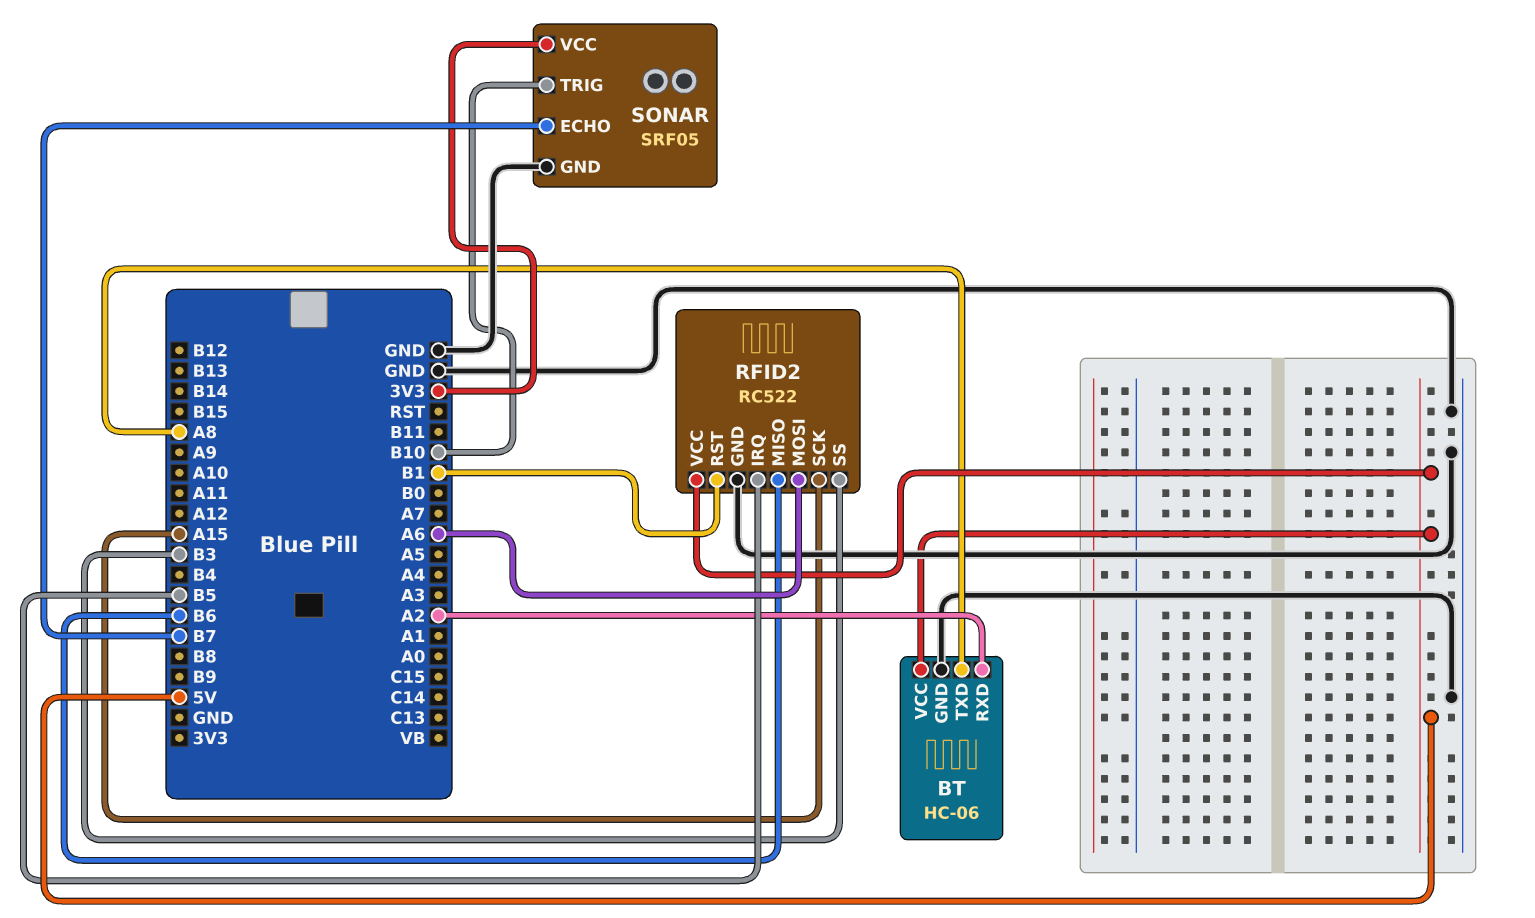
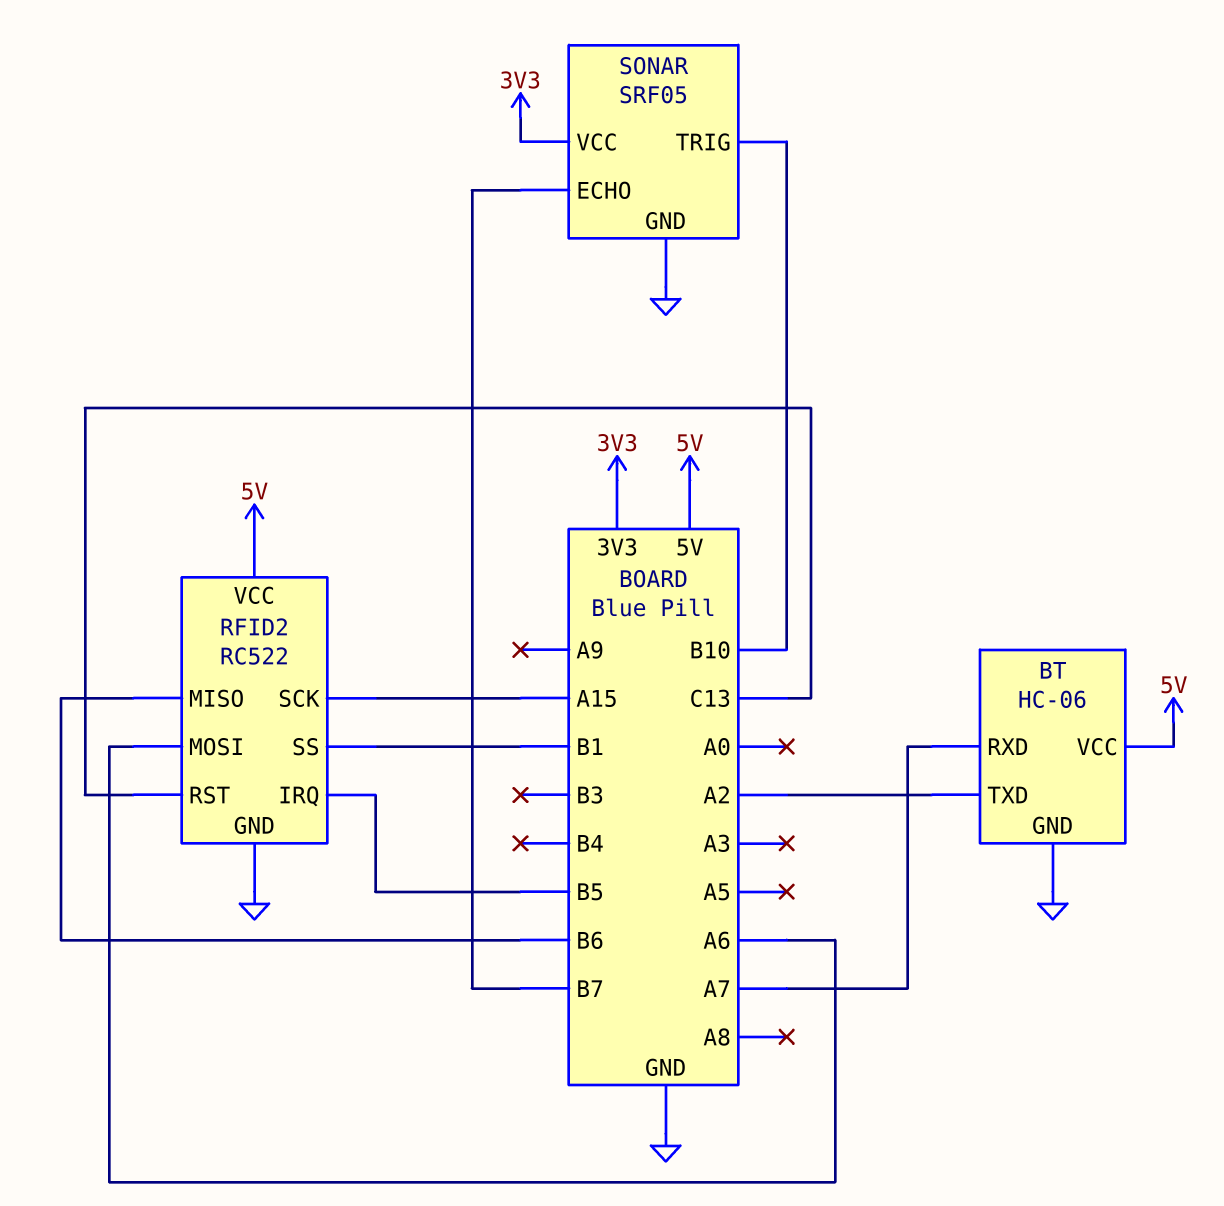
BT pin RXD: A2 -> A7
BT pin TXD: A8 -> A2
RFID2 pin RST: B1 -> C13
RFID2 pin SS: B3 -> B1

